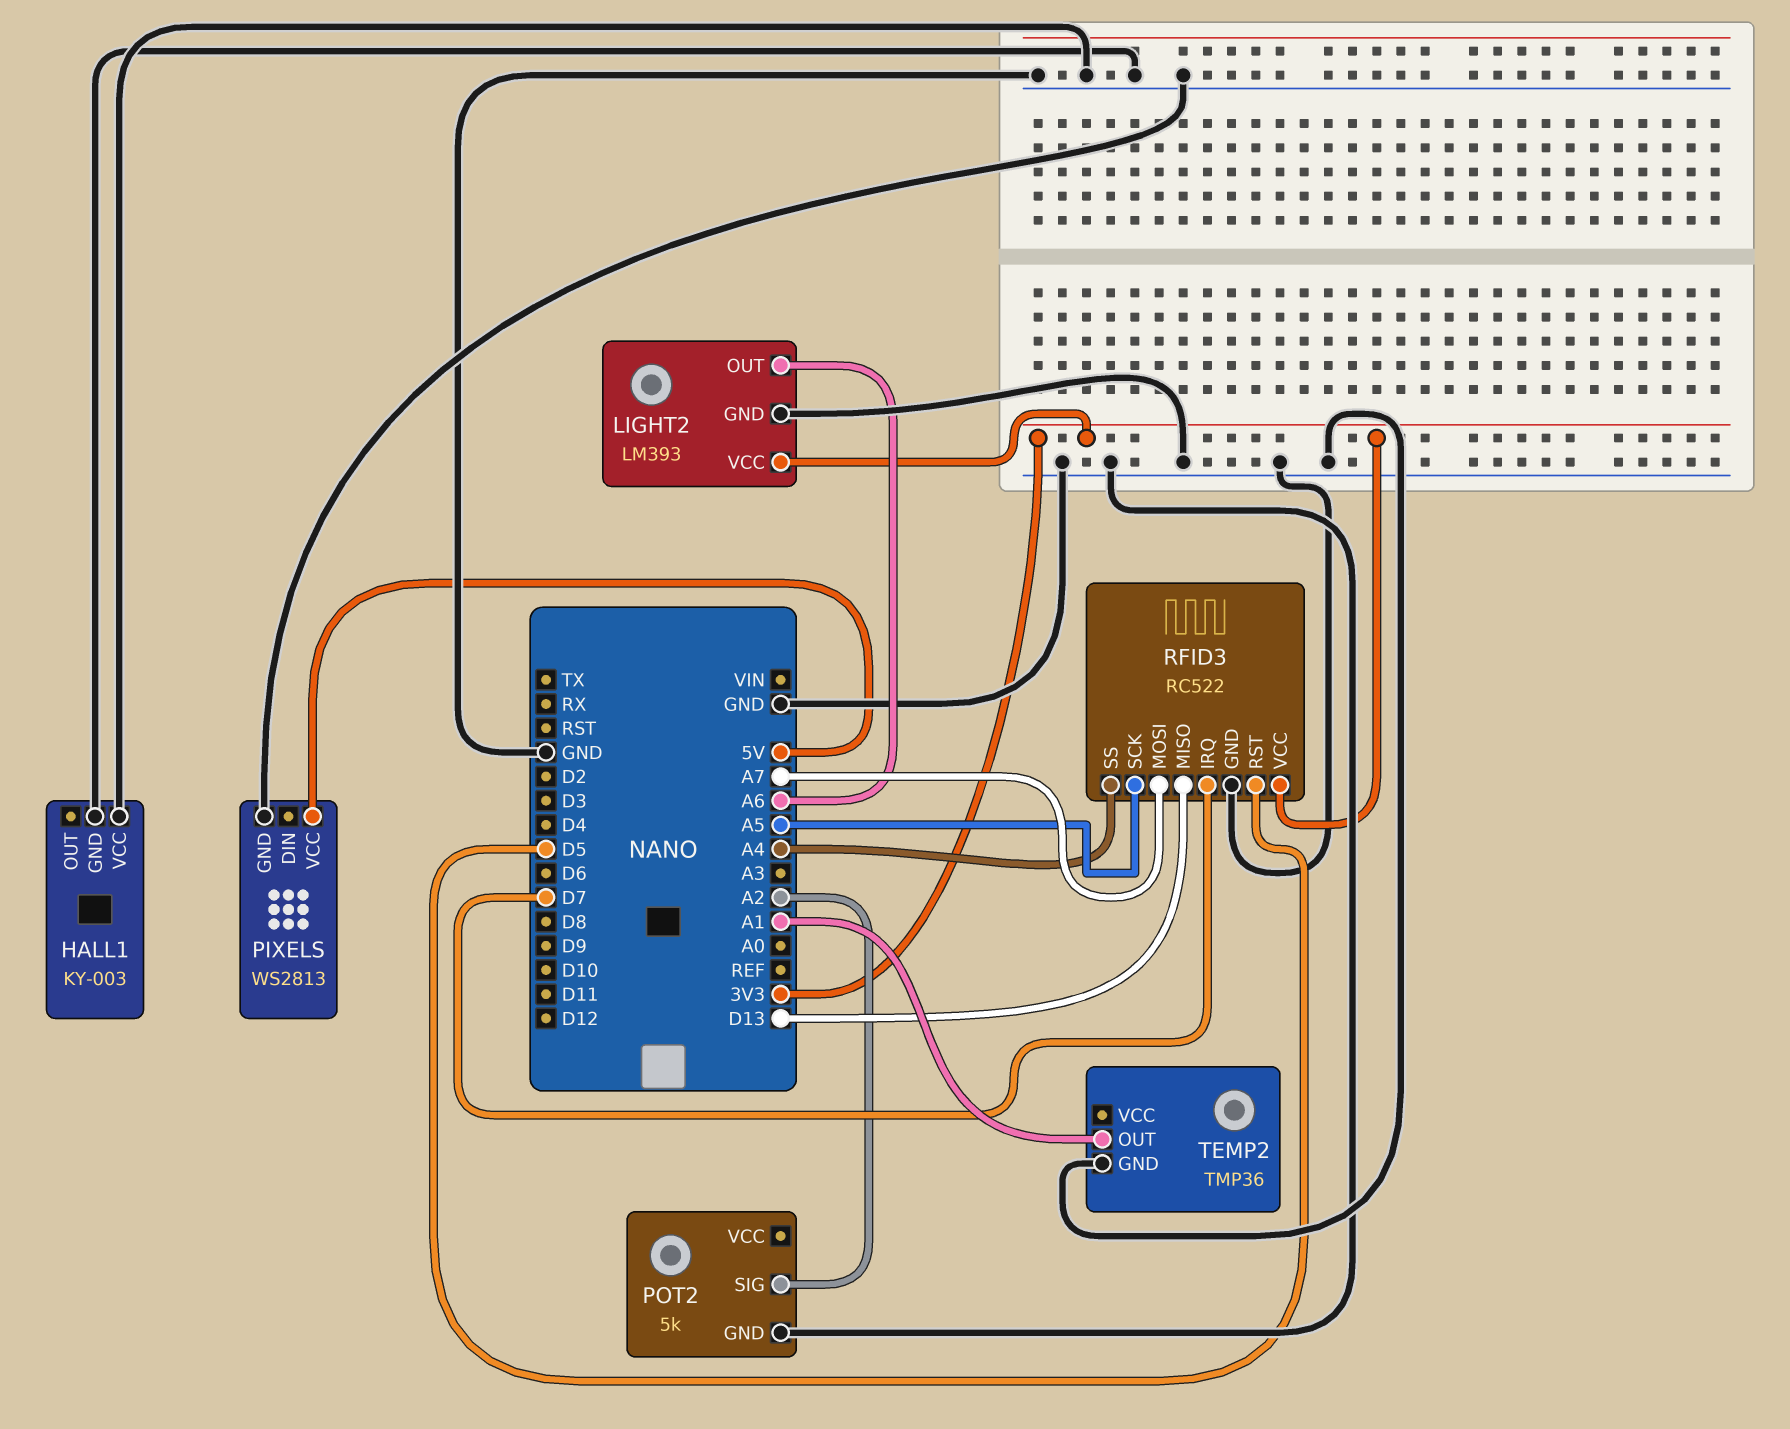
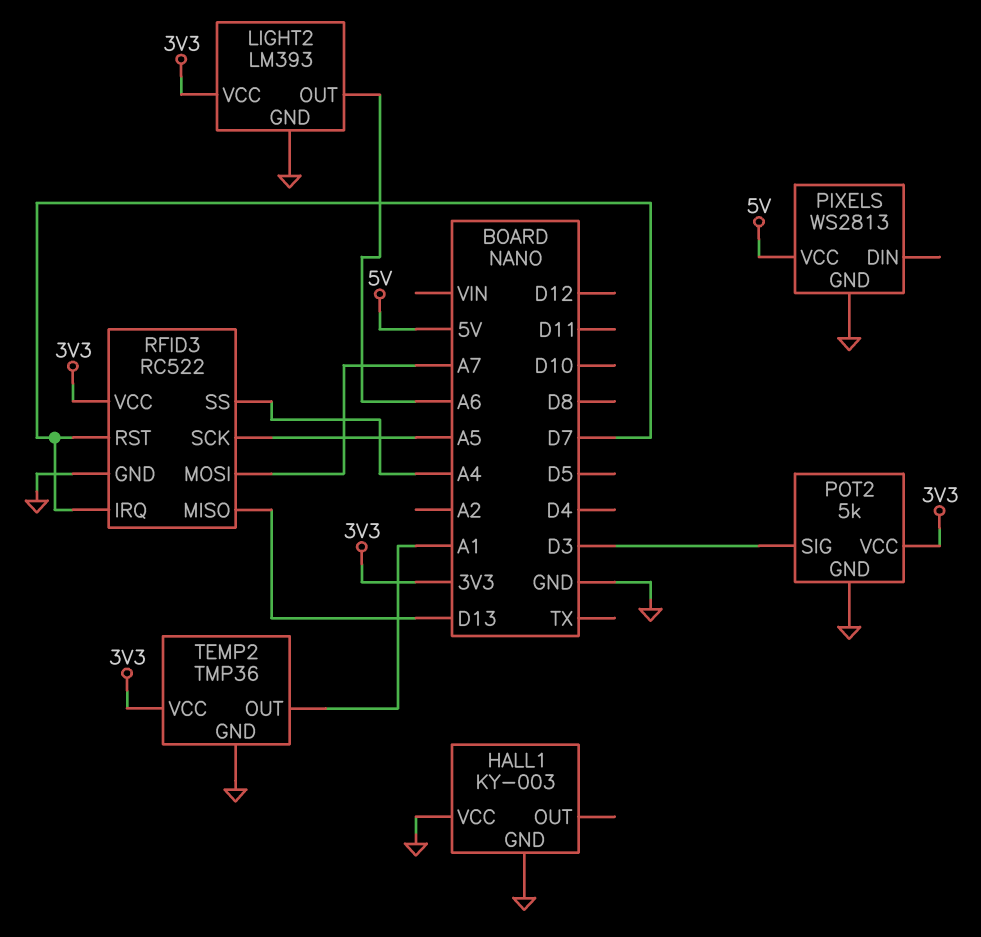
POT2 pin SIG: A2 -> D3
POT2 pin VCC: none -> 3V3
RFID3 pin RST: D5 -> D7
TEMP2 pin VCC: none -> 3V3

